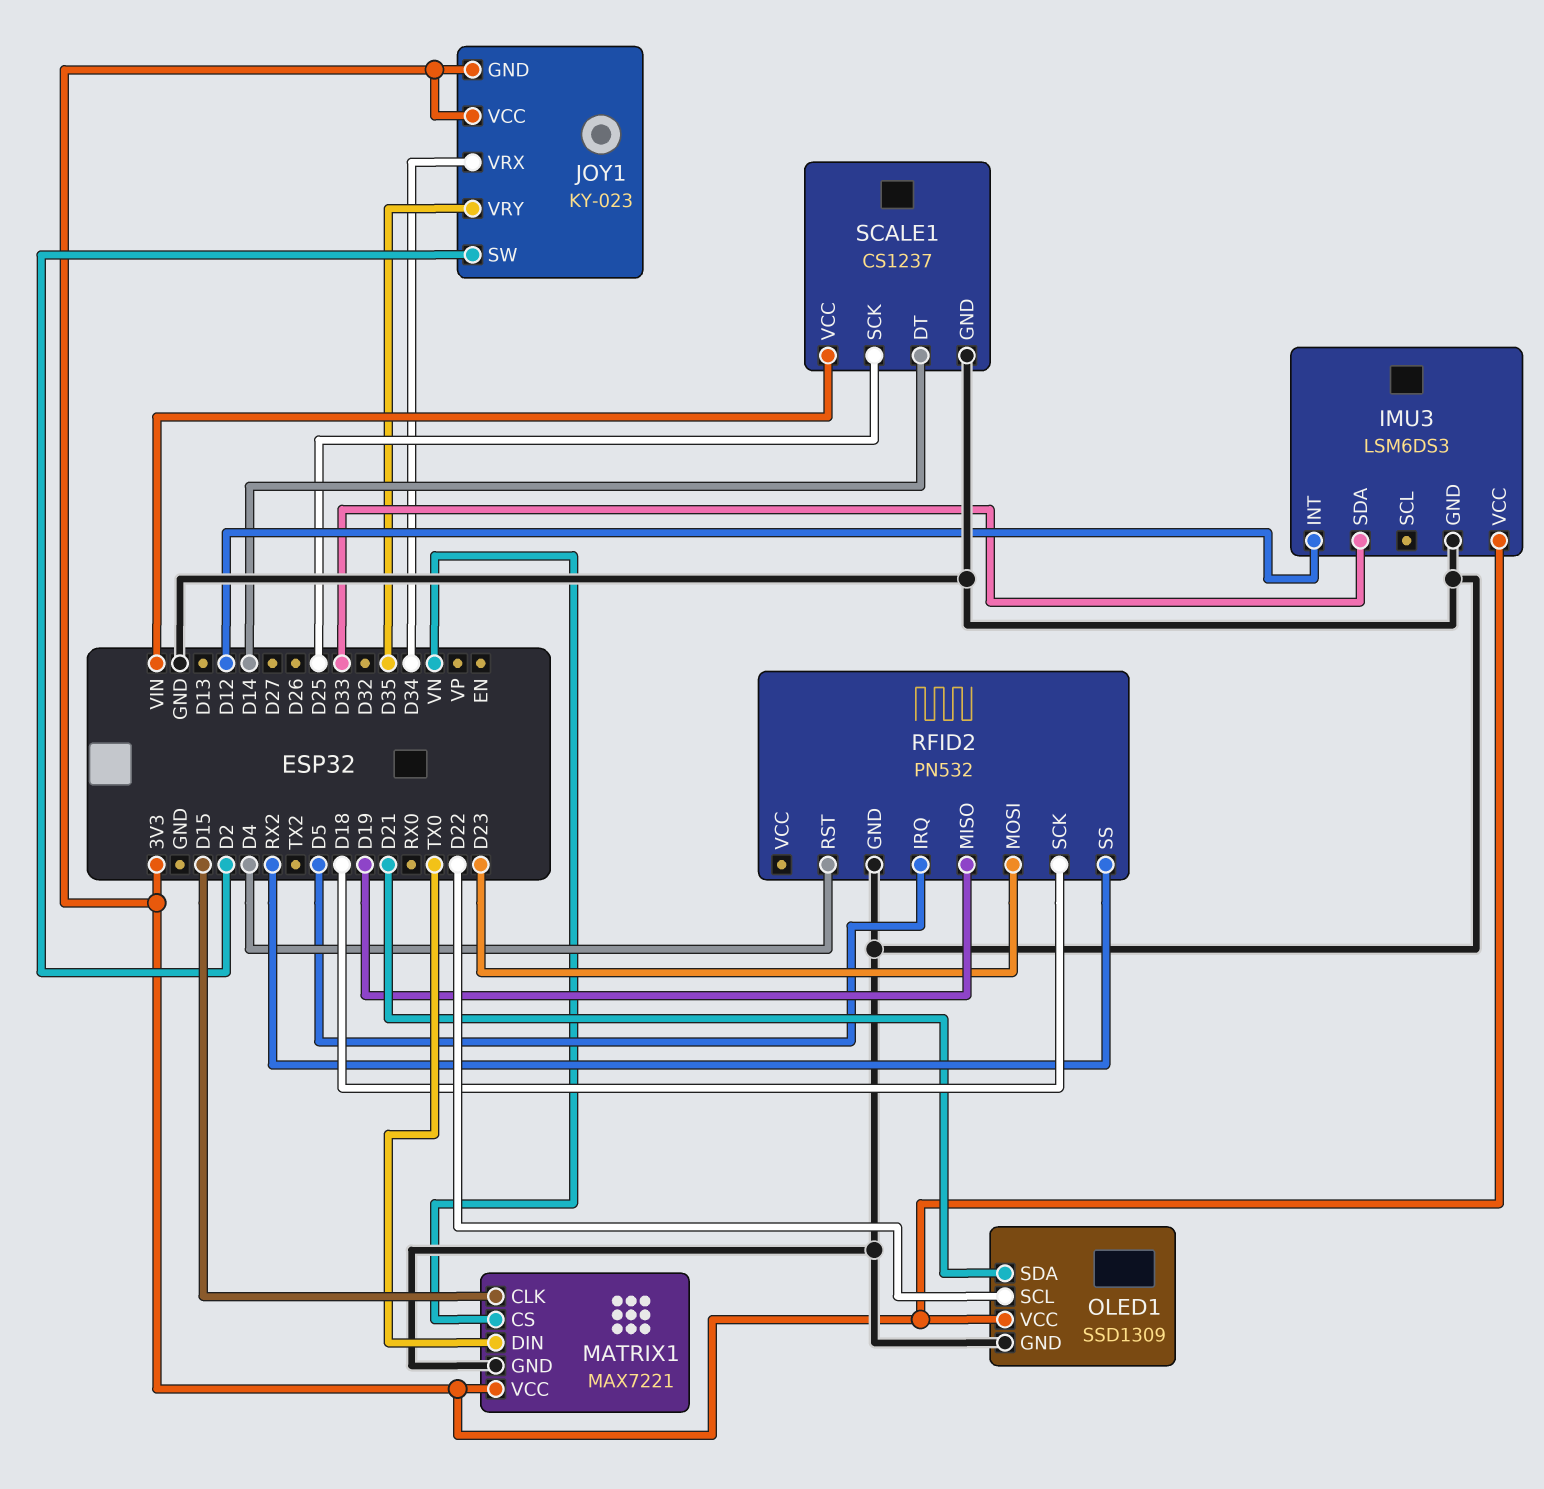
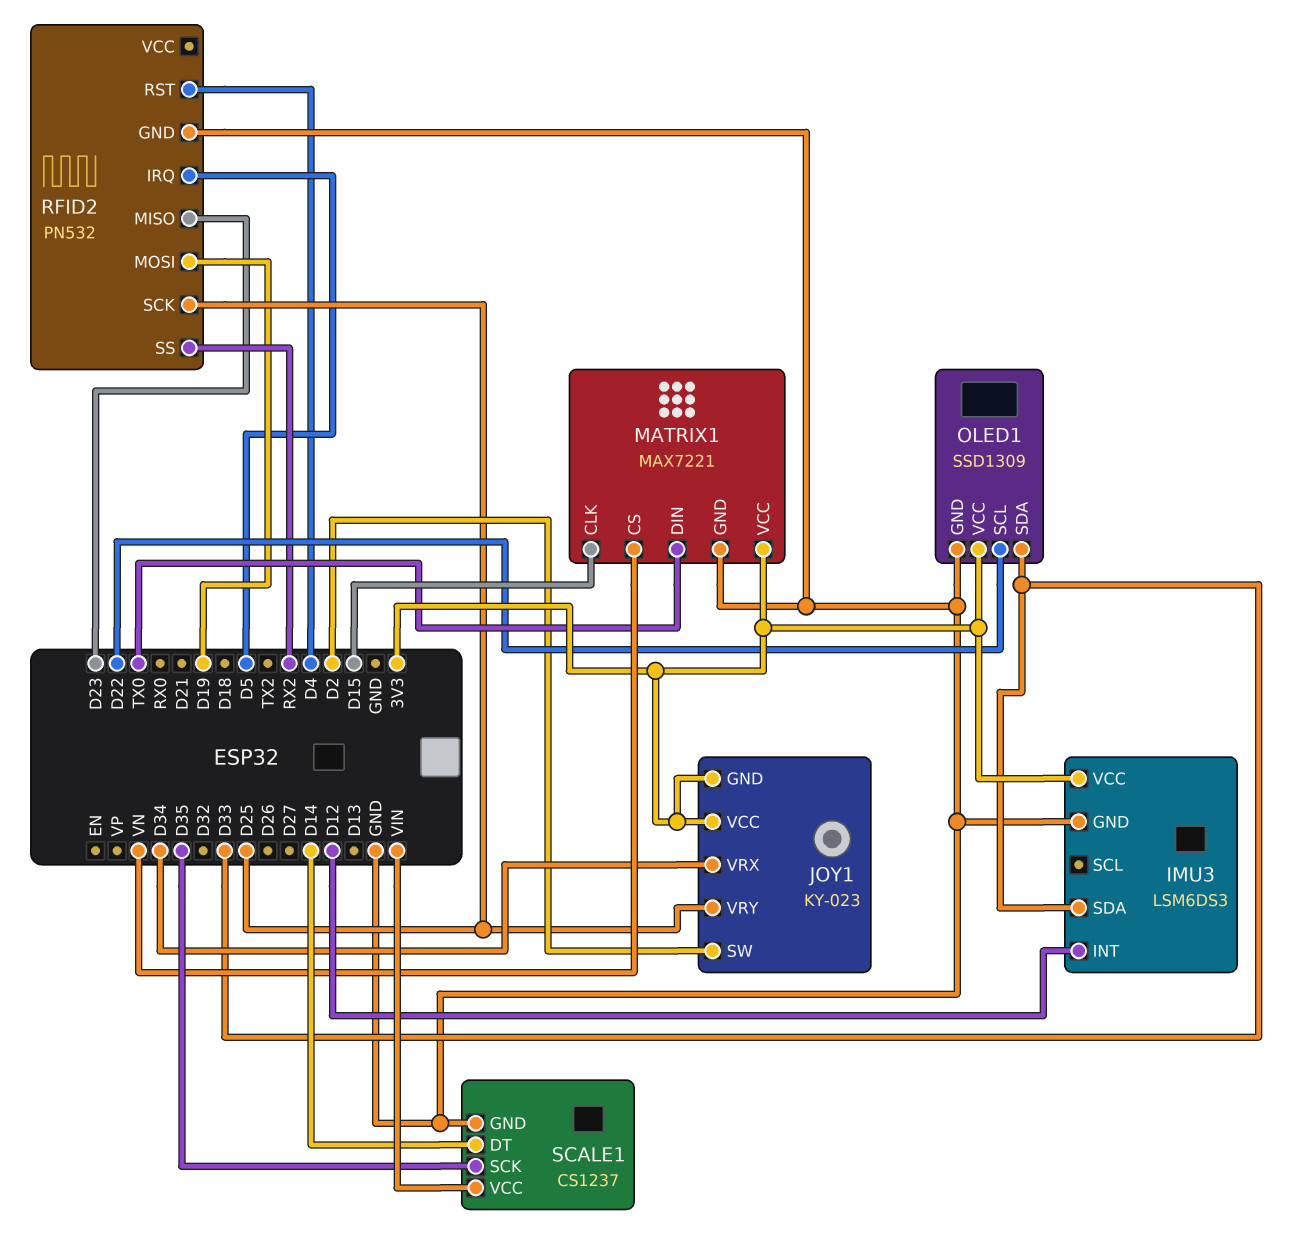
JOY1 pin VRY: D35 -> D25
OLED1 pin SDA: D21 -> D33
RFID2 pin MISO: D19 -> D23
RFID2 pin MOSI: D23 -> D19
RFID2 pin SCK: D18 -> D25
SCALE1 pin SCK: D25 -> D35

